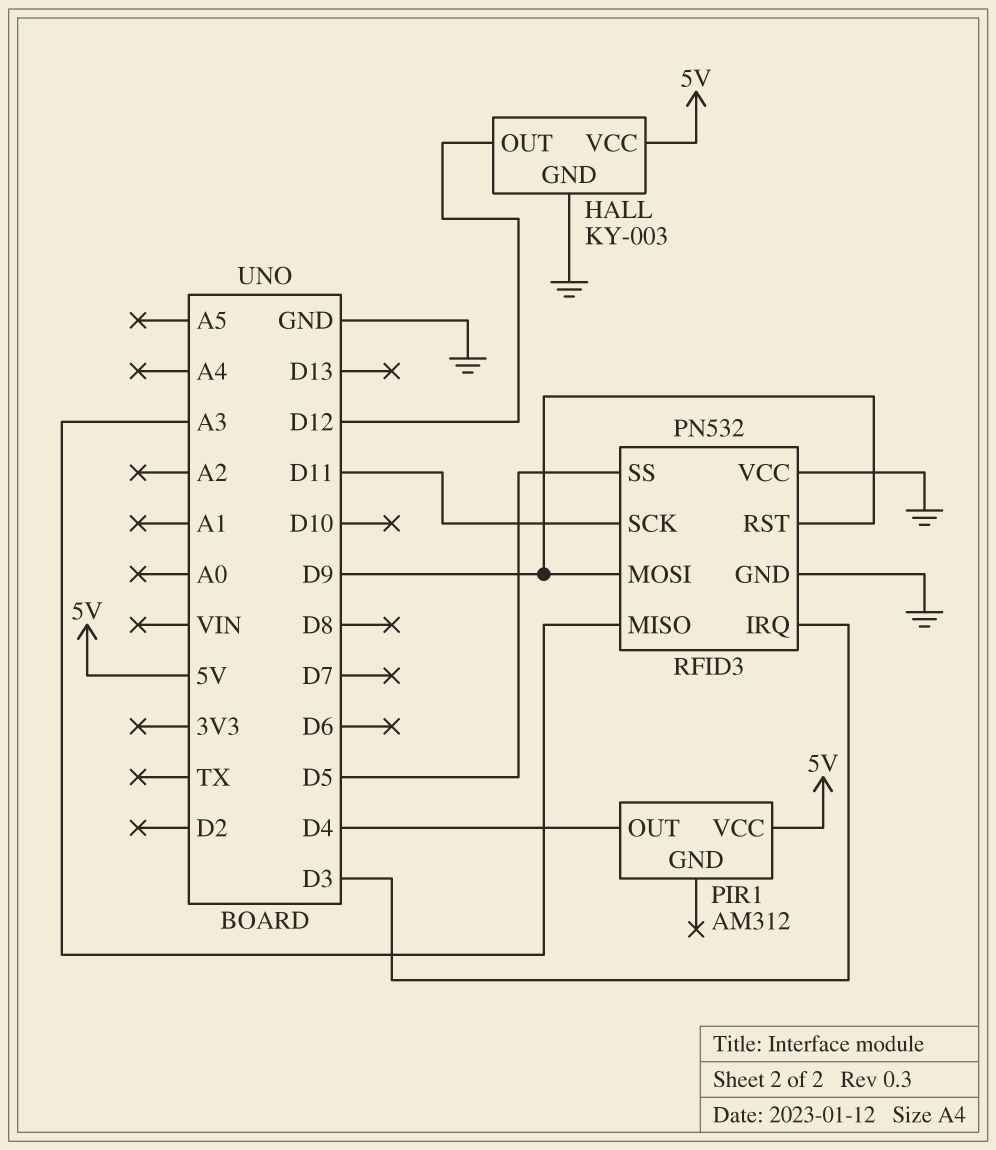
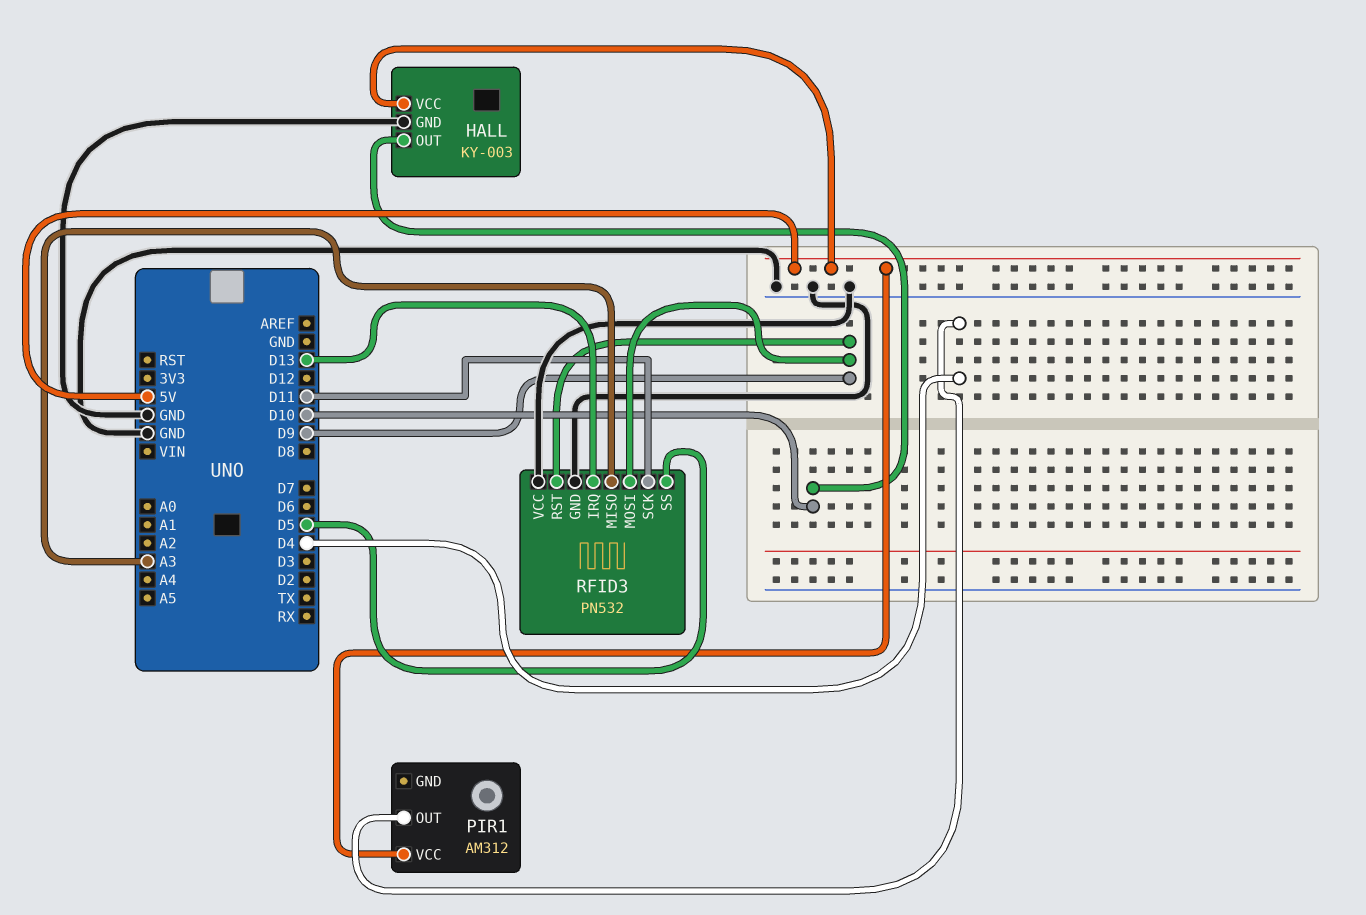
HALL pin OUT: D12 -> D10
RFID3 pin IRQ: D3 -> D13

